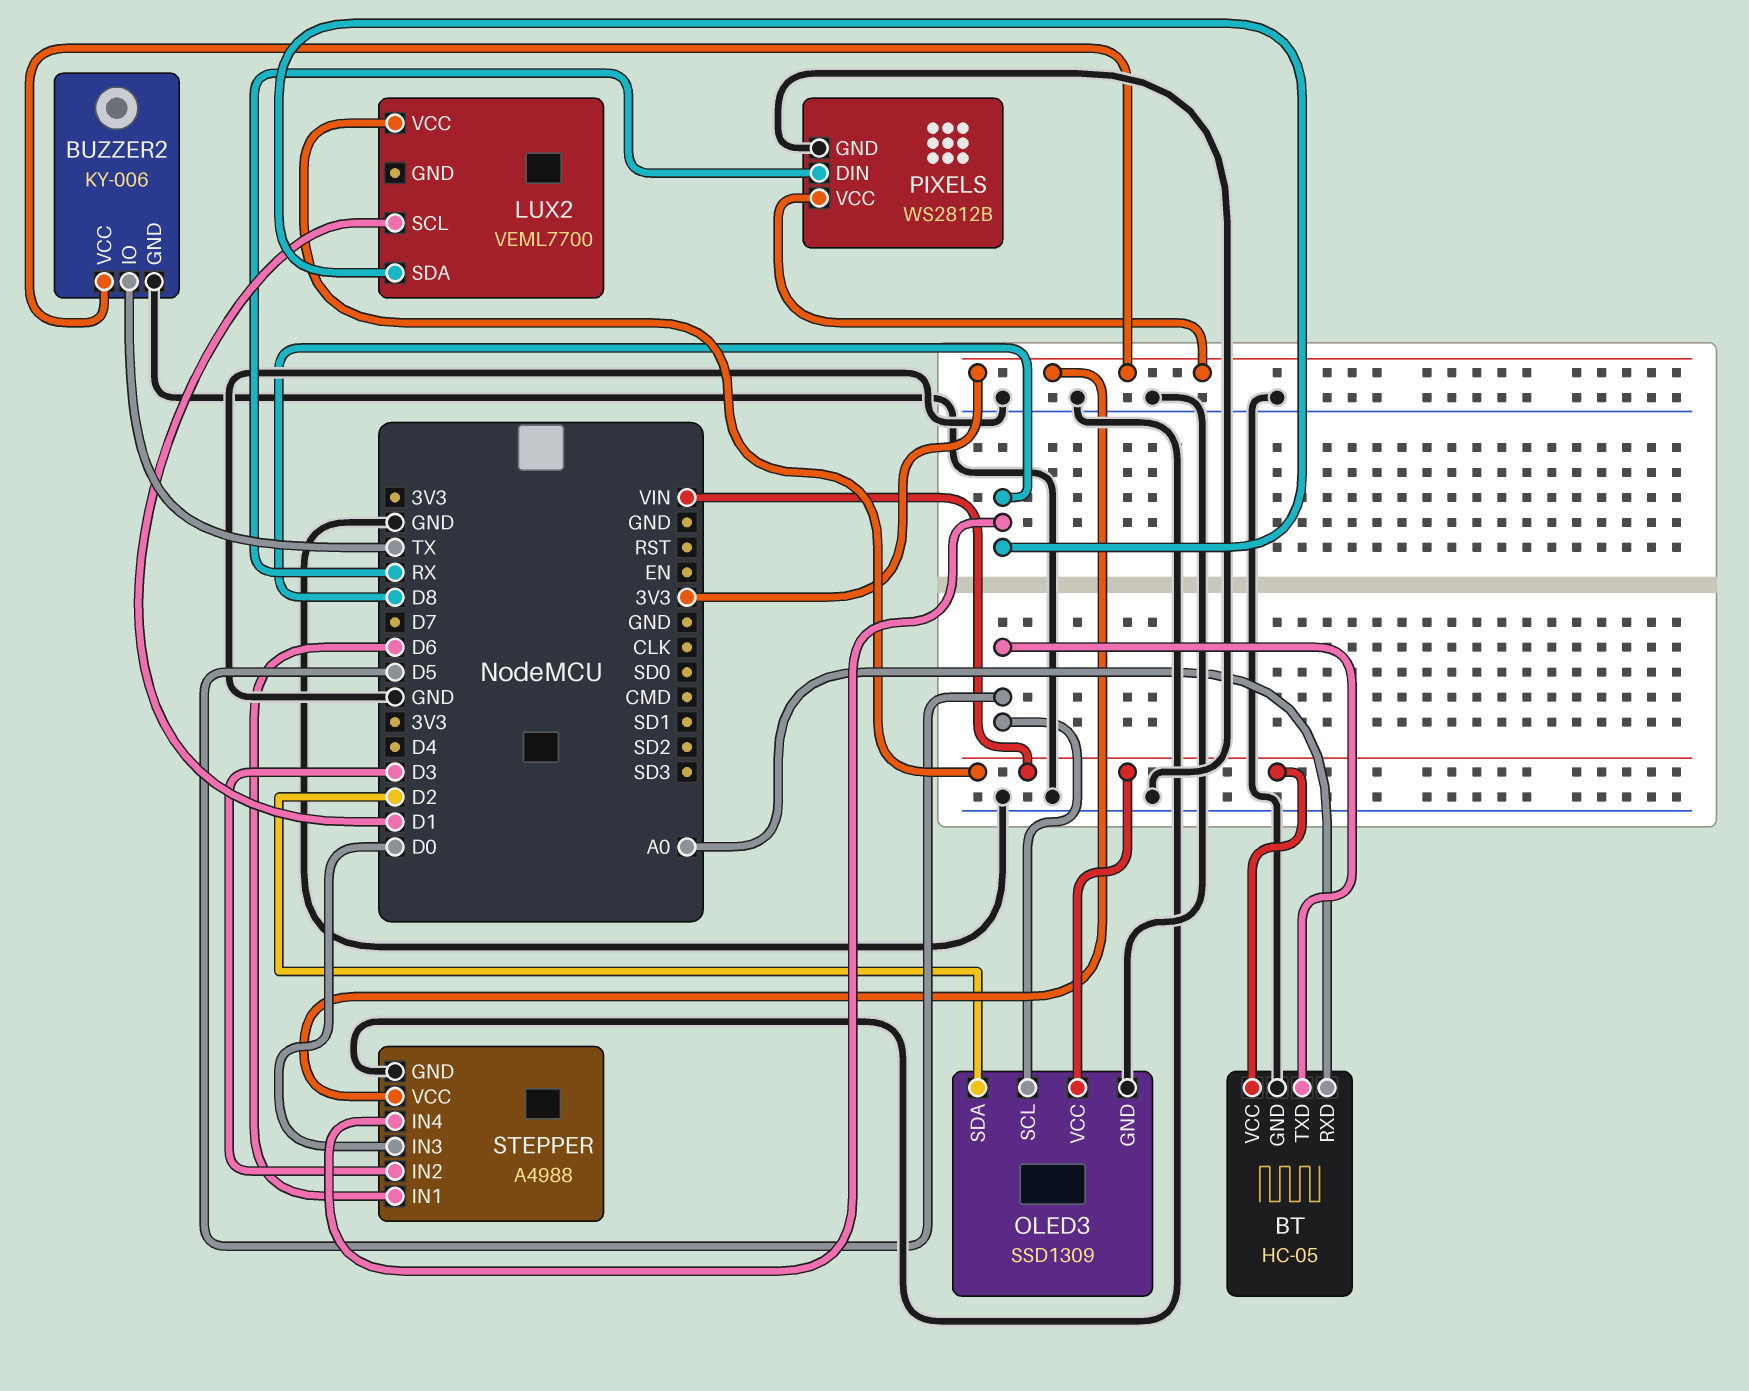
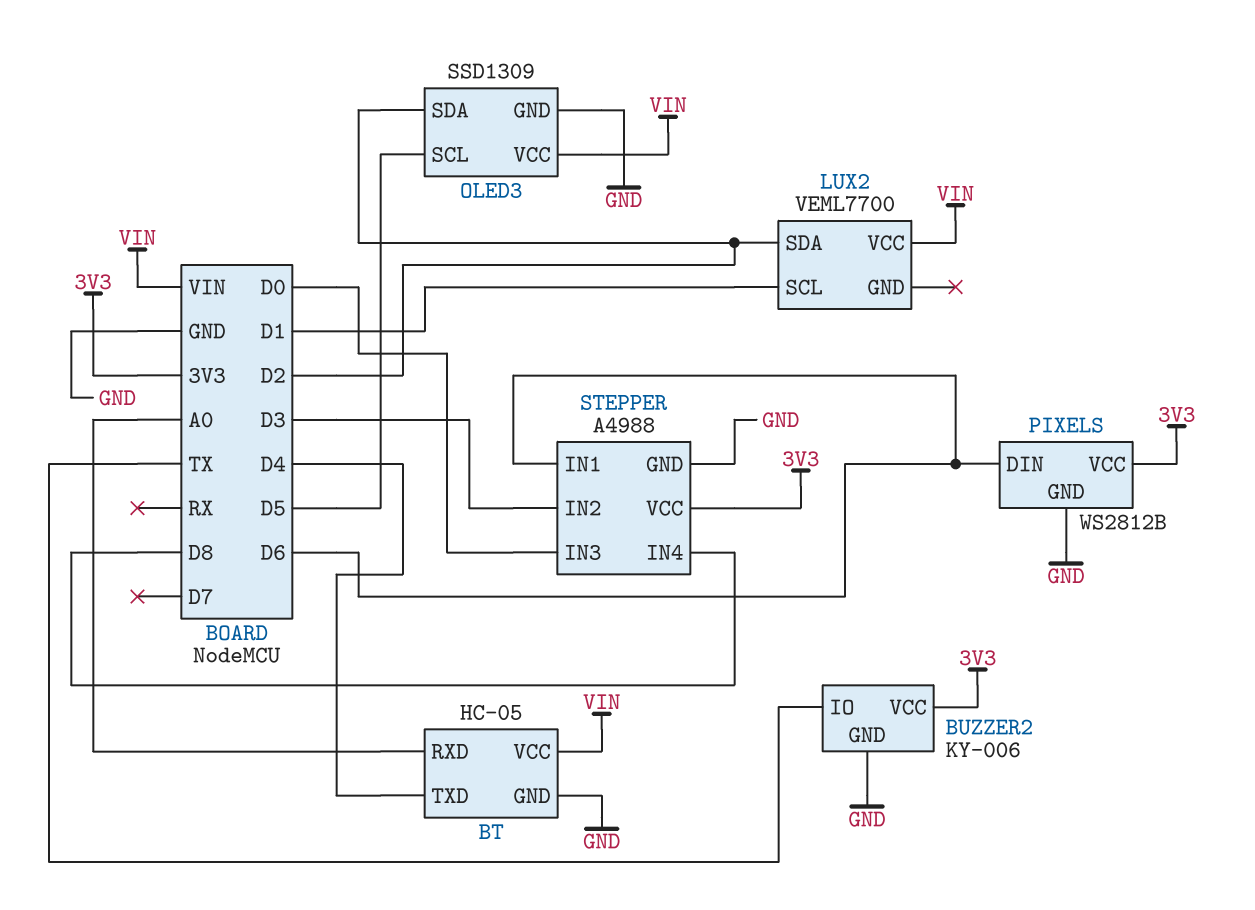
BT pin TXD: D5 -> D4
LUX2 pin SDA: D8 -> D2
PIXELS pin DIN: RX -> D6

